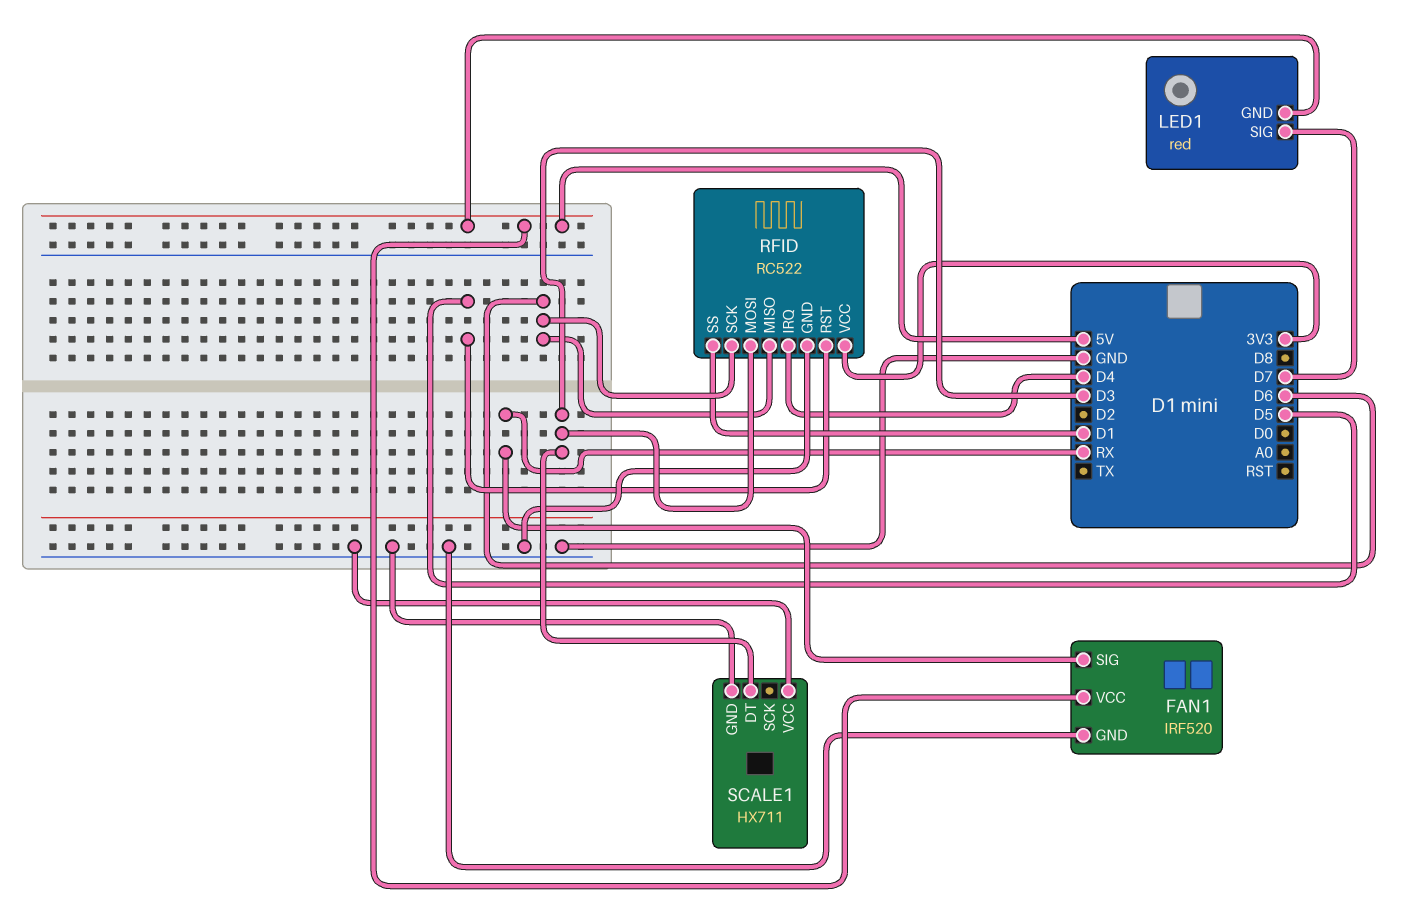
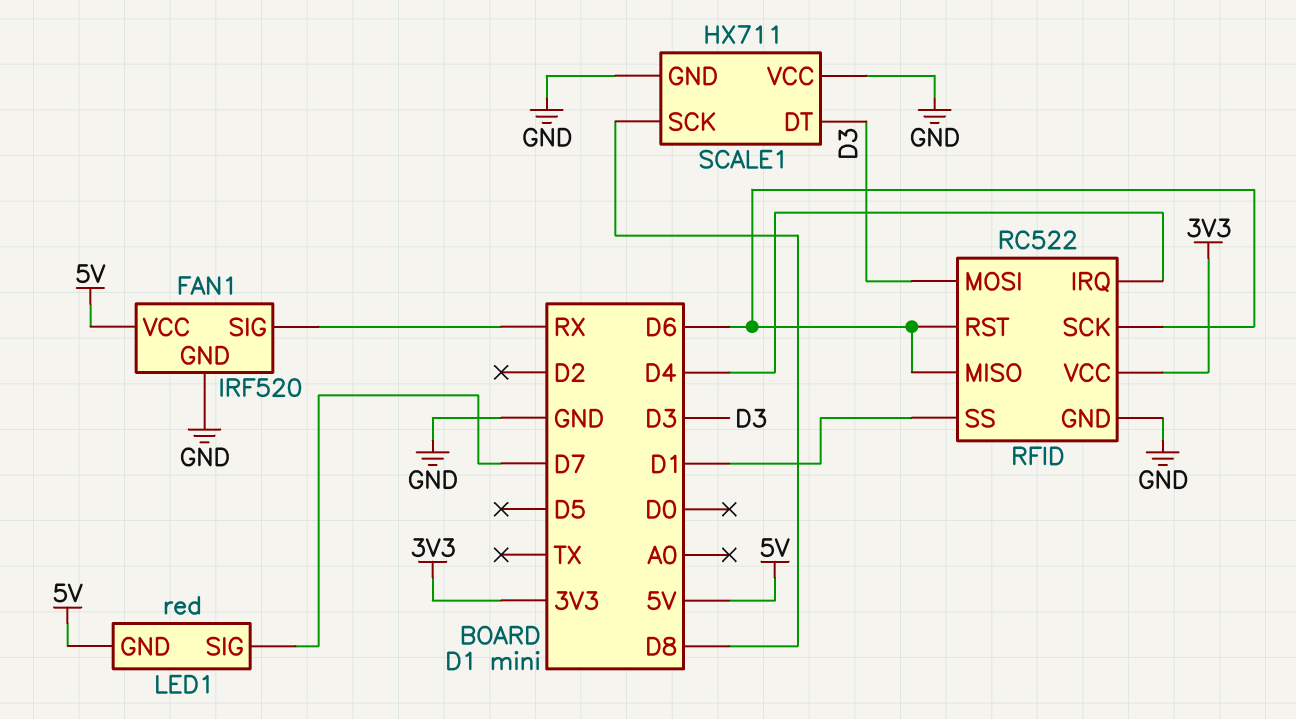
RFID pin RST: D5 -> D6
SCALE1 pin SCK: none -> D8

